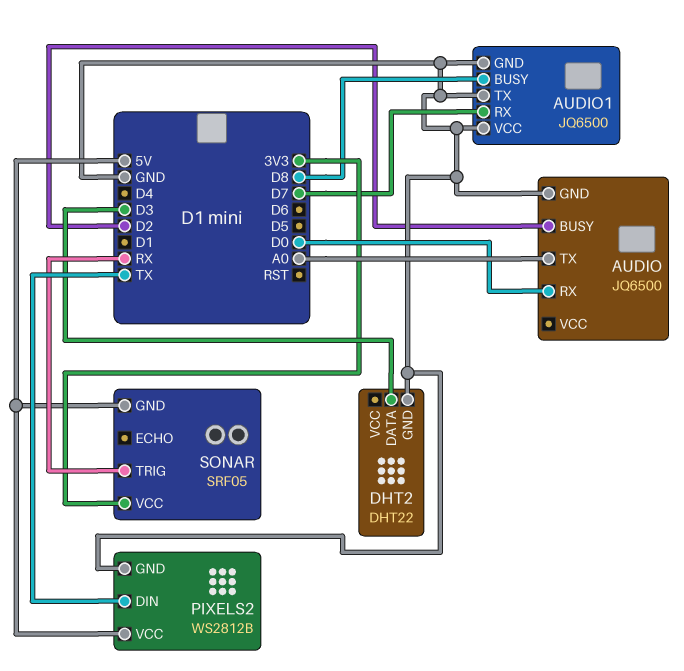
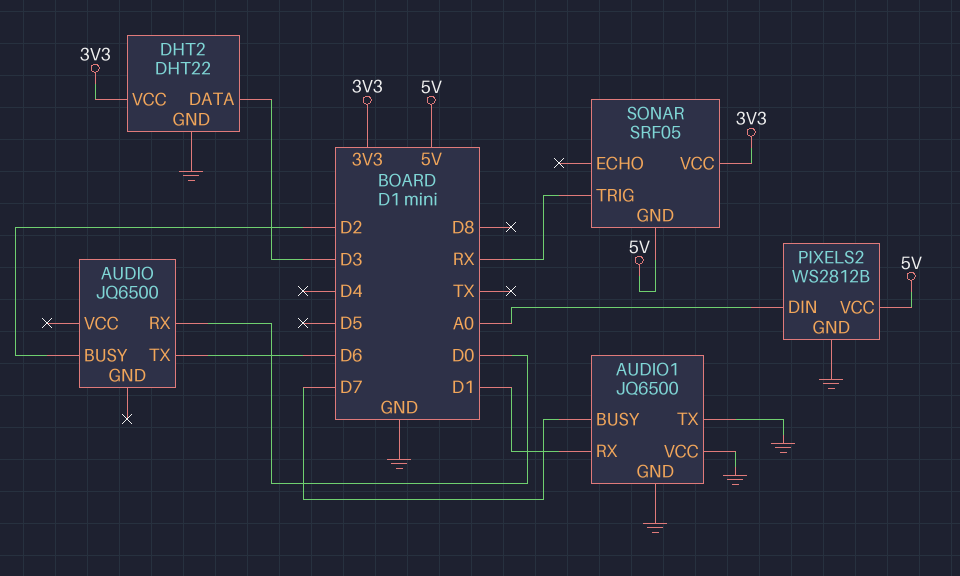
AUDIO pin GND: GND -> none
AUDIO pin TX: A0 -> D6
AUDIO1 pin BUSY: D8 -> D7
AUDIO1 pin RX: D7 -> D1
DHT2 pin VCC: none -> 3V3
PIXELS2 pin DIN: TX -> A0

